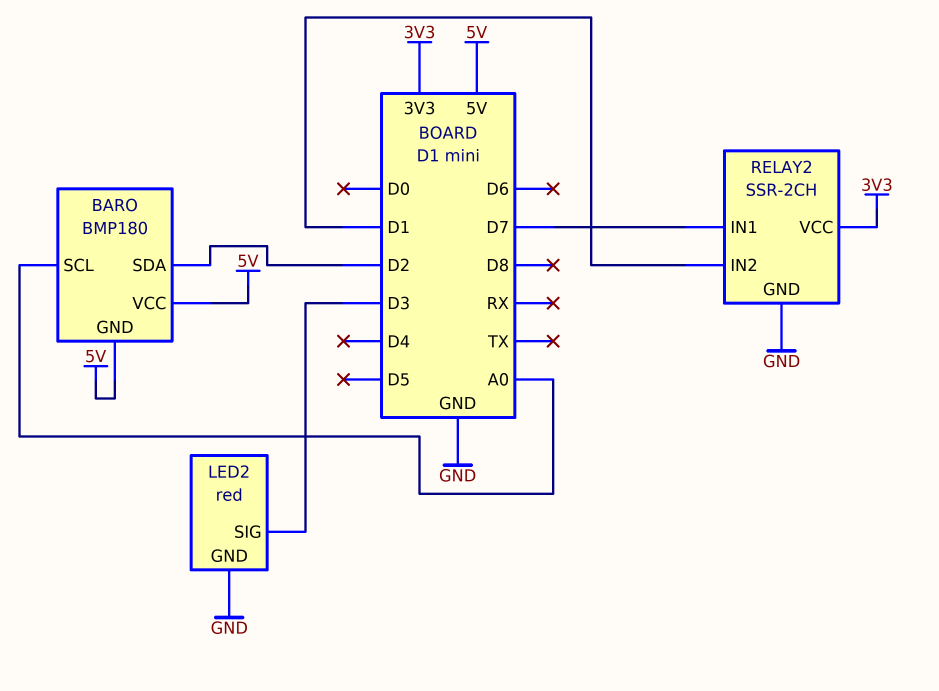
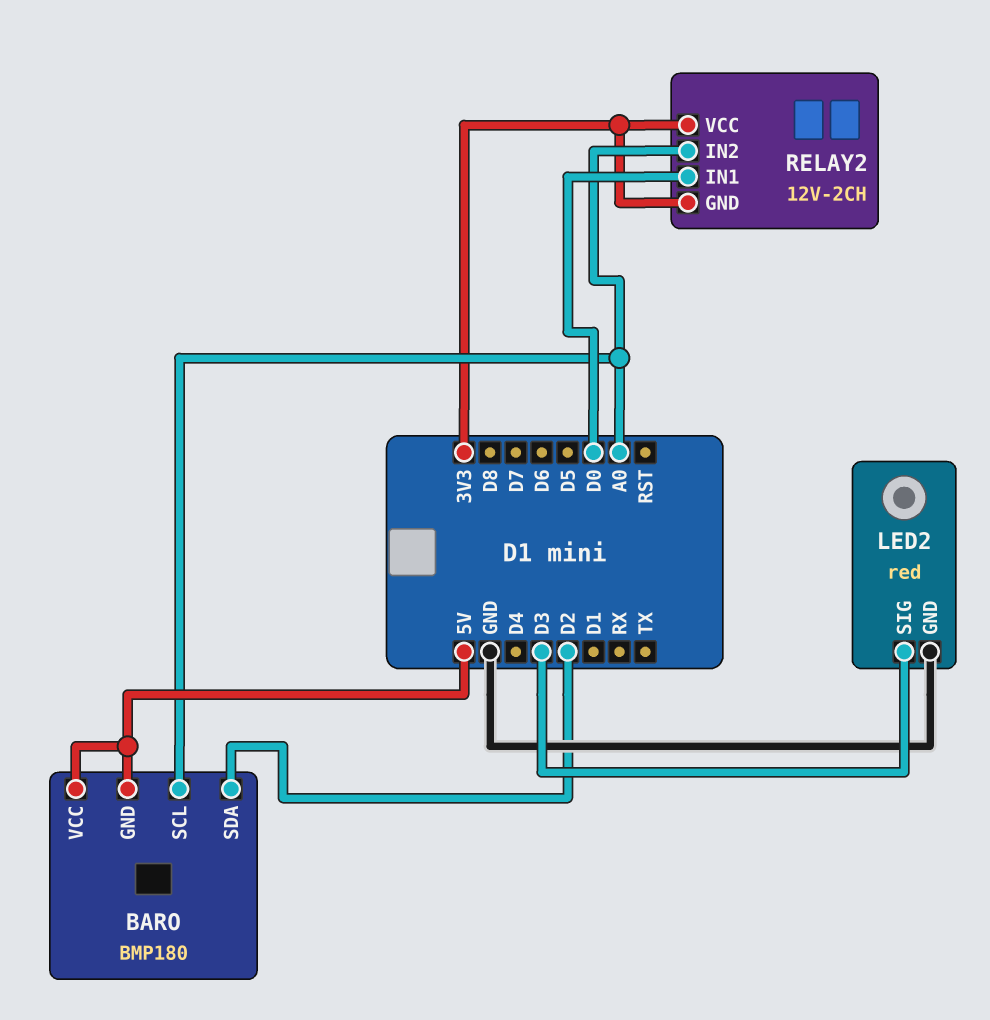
RELAY2: SSR-2CH -> 12V-2CH
RELAY2 pin GND: GND -> 3V3
RELAY2 pin IN1: D7 -> D0
RELAY2 pin IN2: D1 -> A0

